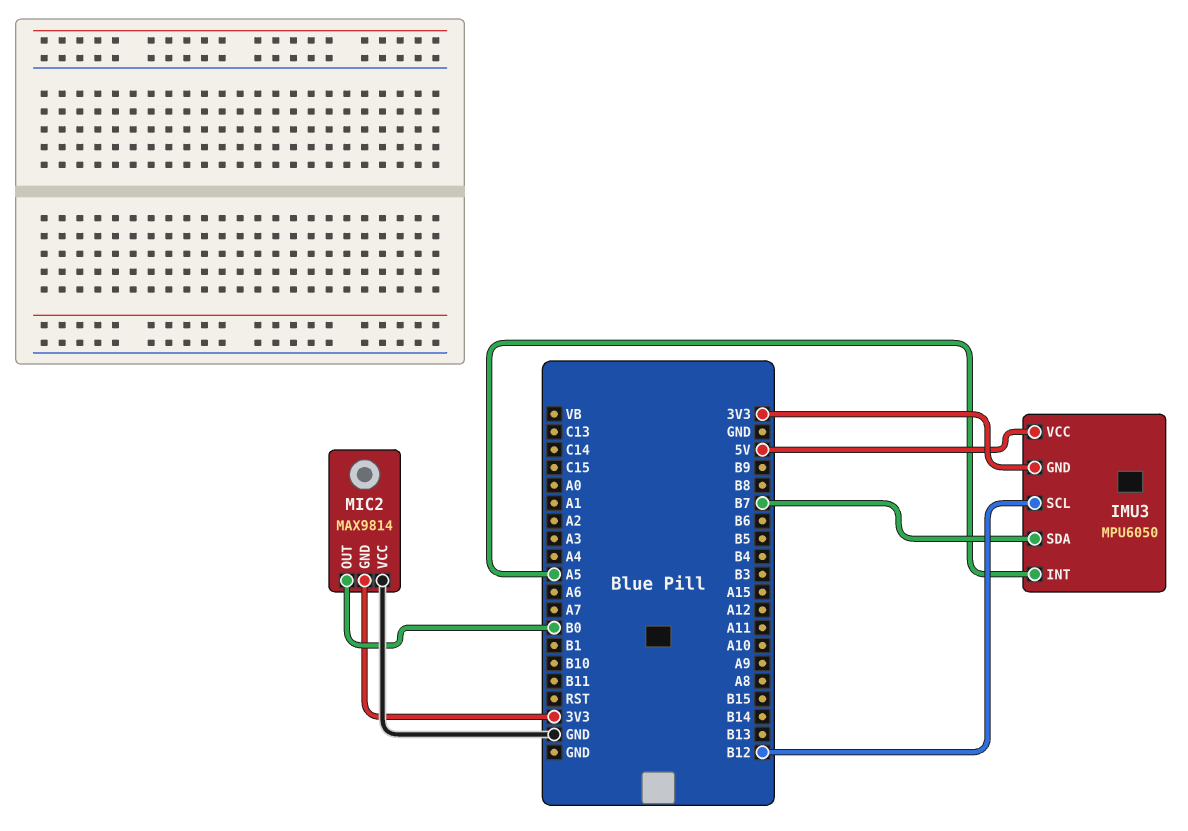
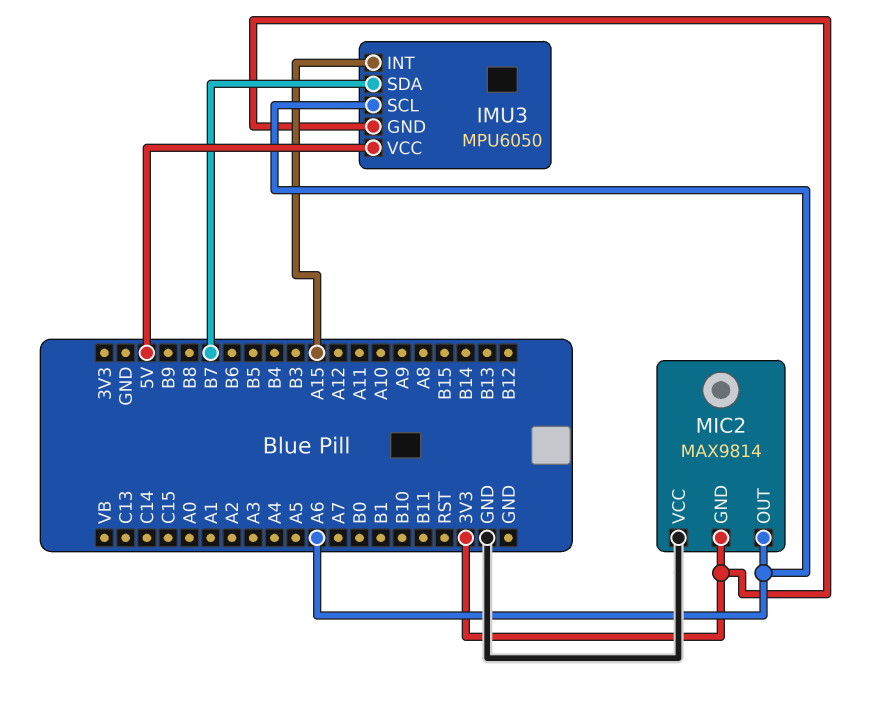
IMU3 pin INT: A5 -> A15
IMU3 pin SCL: B12 -> A6
MIC2 pin OUT: B0 -> A6

